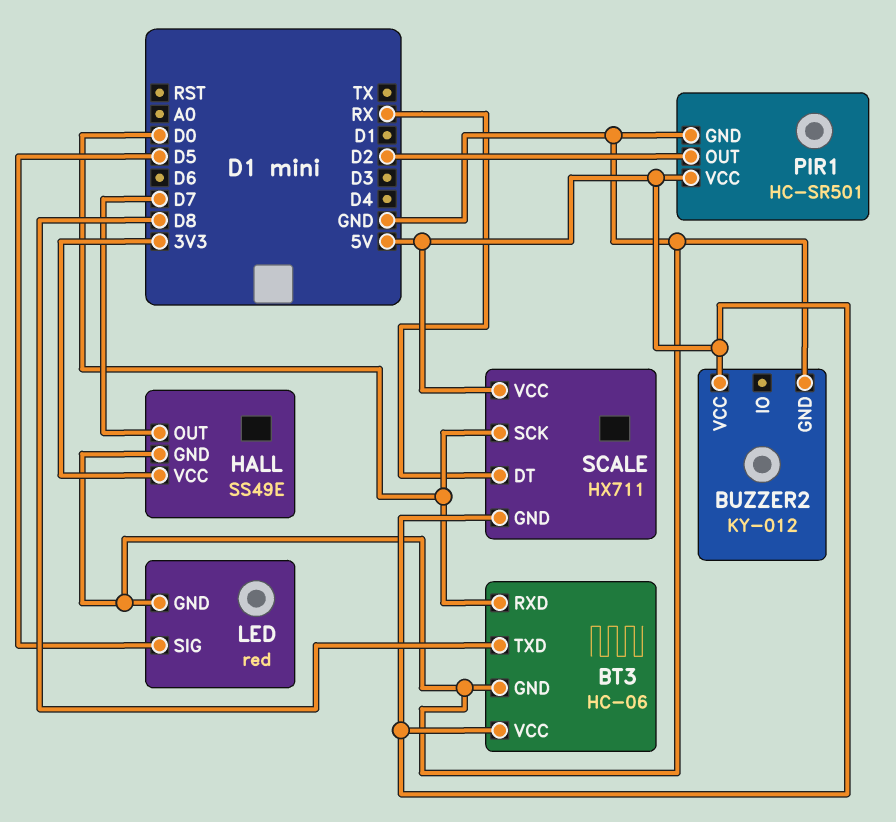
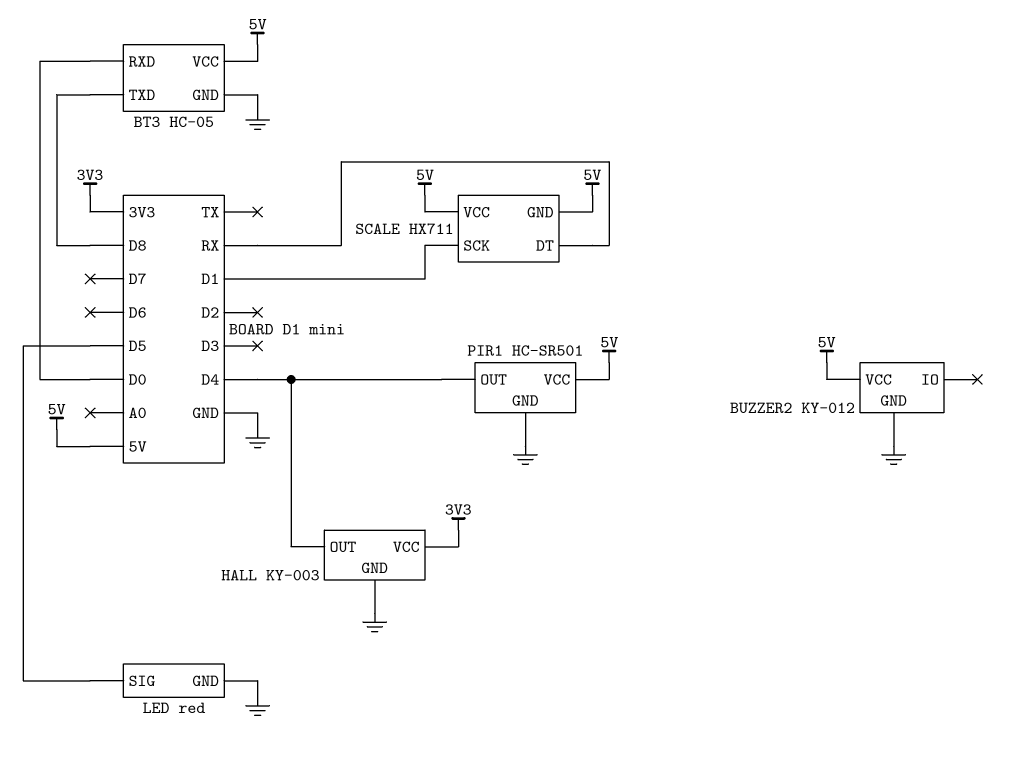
BT3: HC-06 -> HC-05
HALL: SS49E -> KY-003
HALL pin OUT: D7 -> D4
PIR1 pin OUT: D2 -> D4
SCALE pin SCK: D0 -> D1

